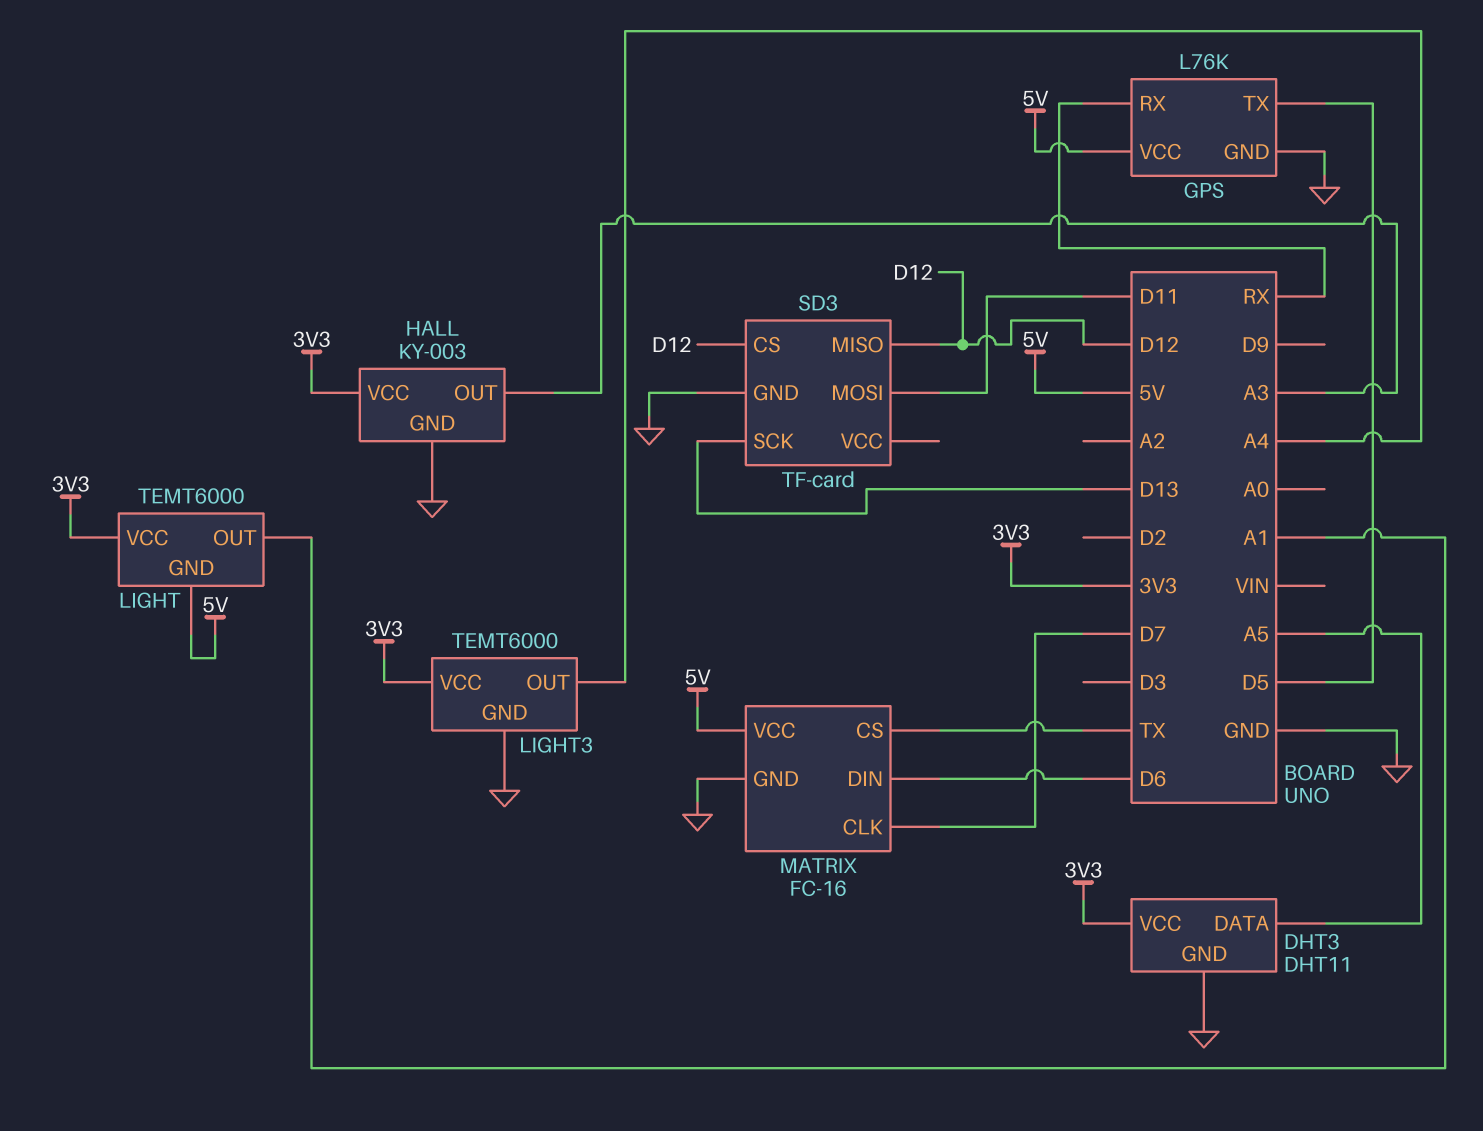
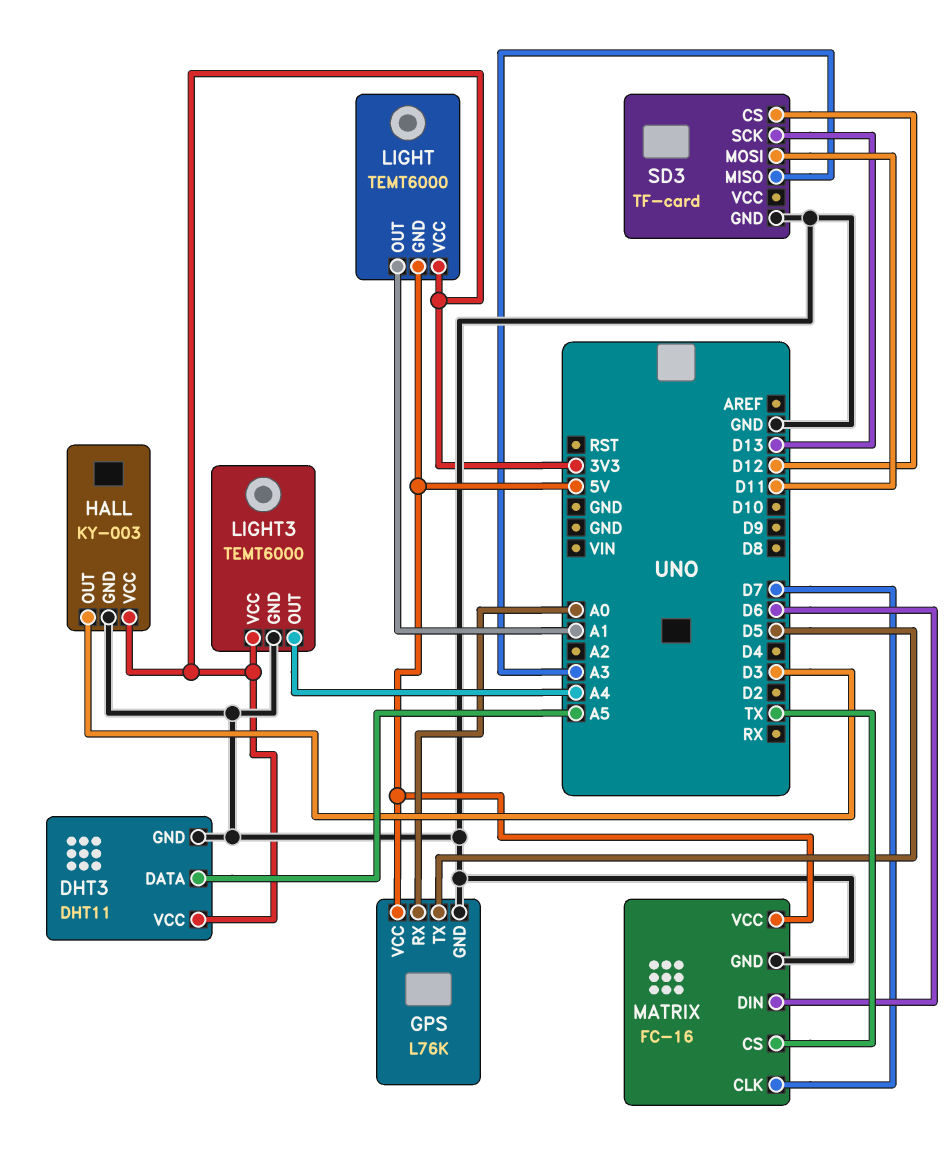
GPS pin RX: RX -> A0
HALL pin OUT: A3 -> D3
SD3 pin MISO: D12 -> A3

